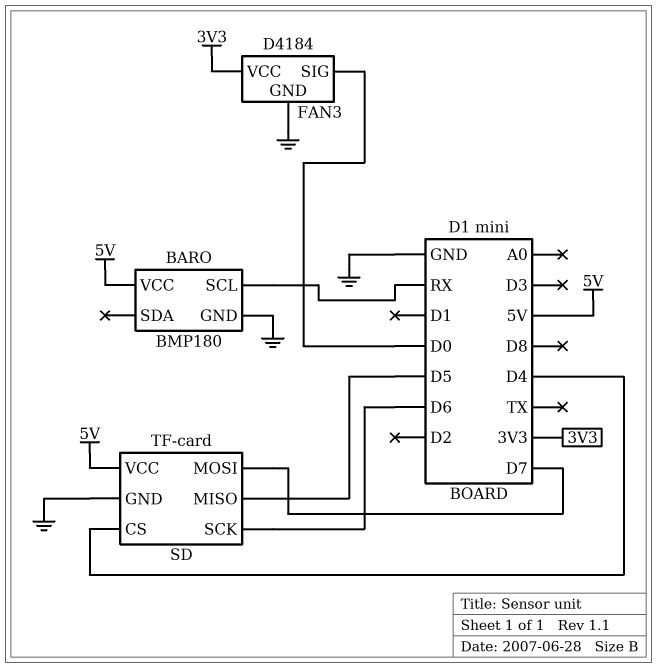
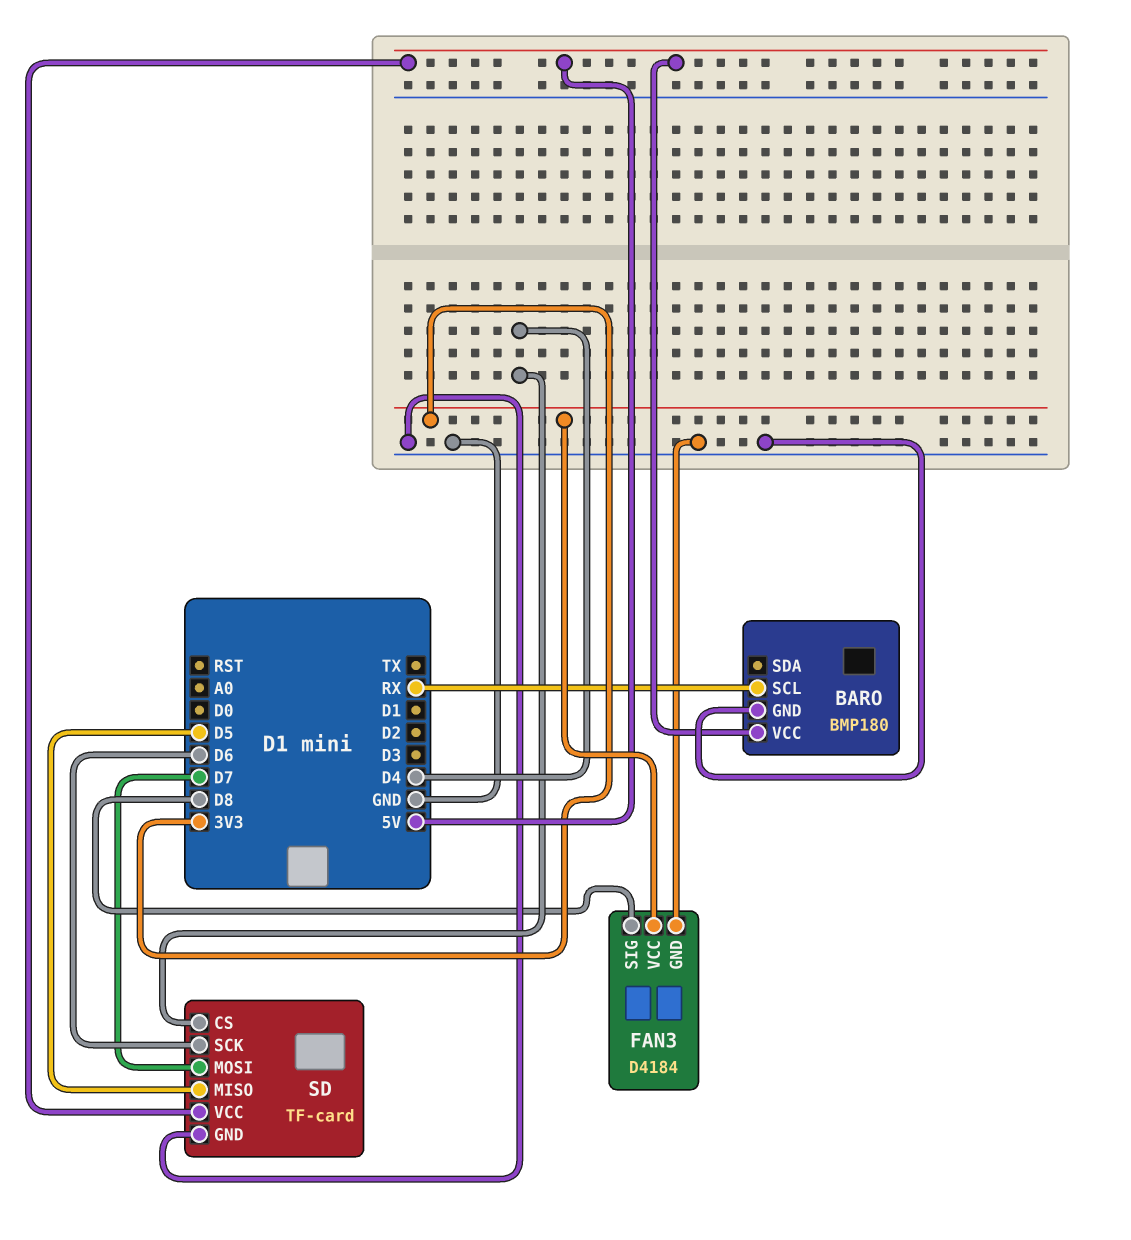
FAN3 pin SIG: D0 -> D8

